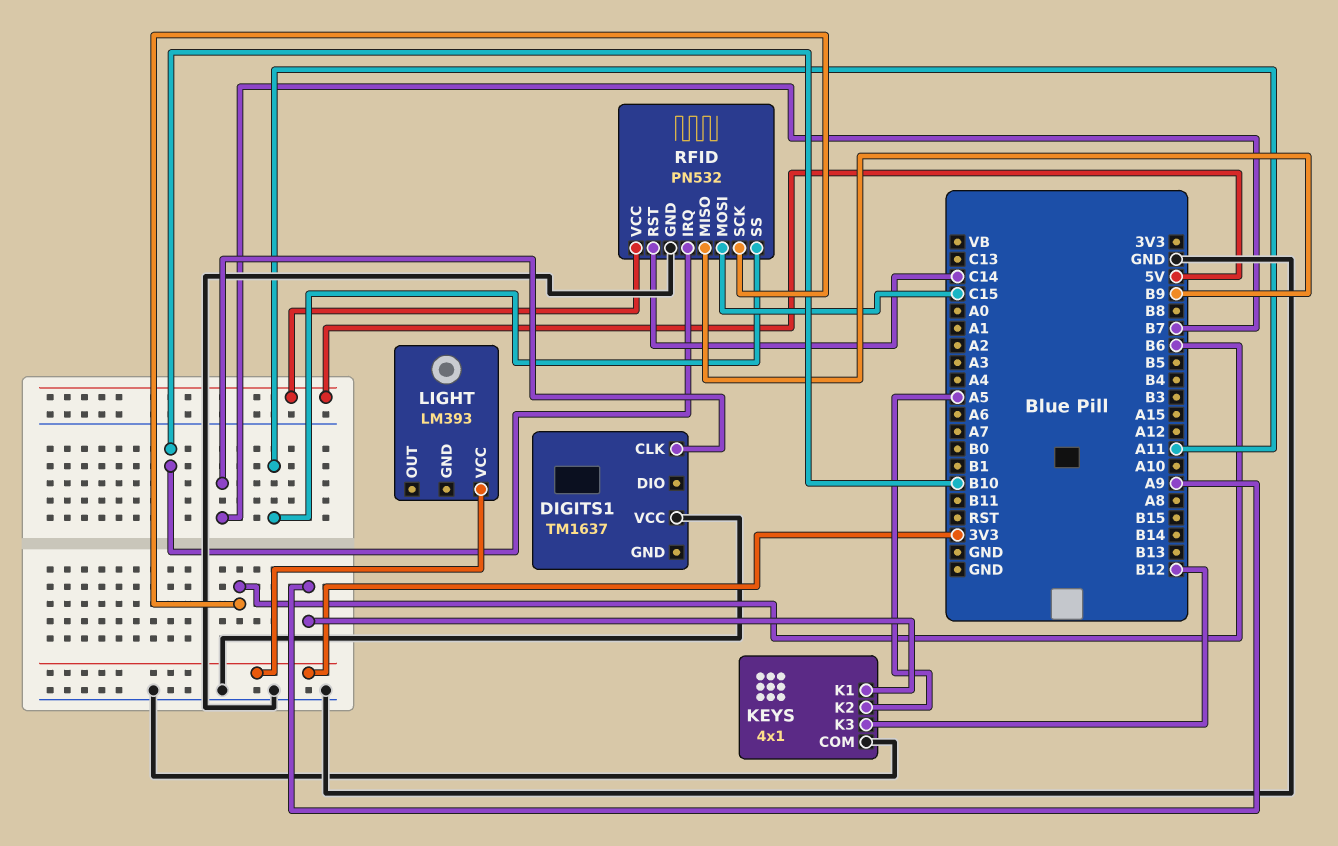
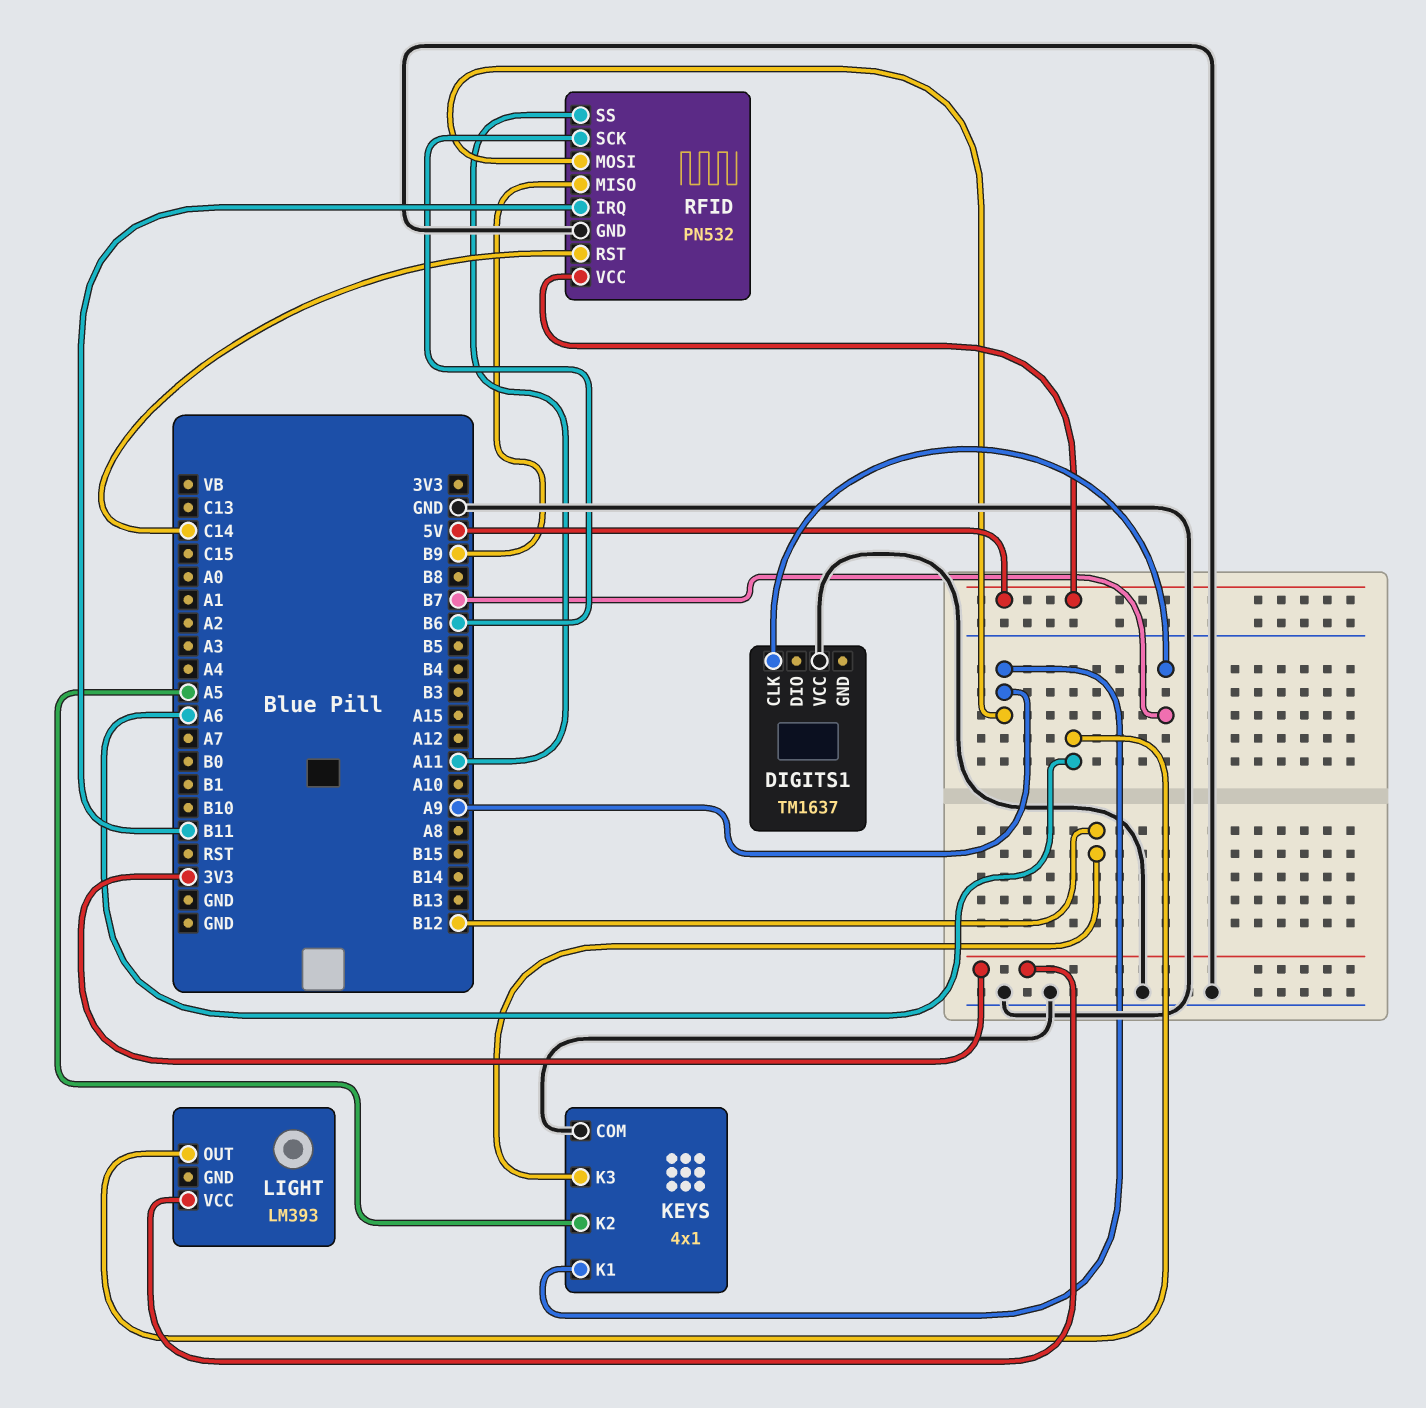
LIGHT pin OUT: none -> A6
RFID pin IRQ: B10 -> B11
RFID pin MOSI: C15 -> A9

